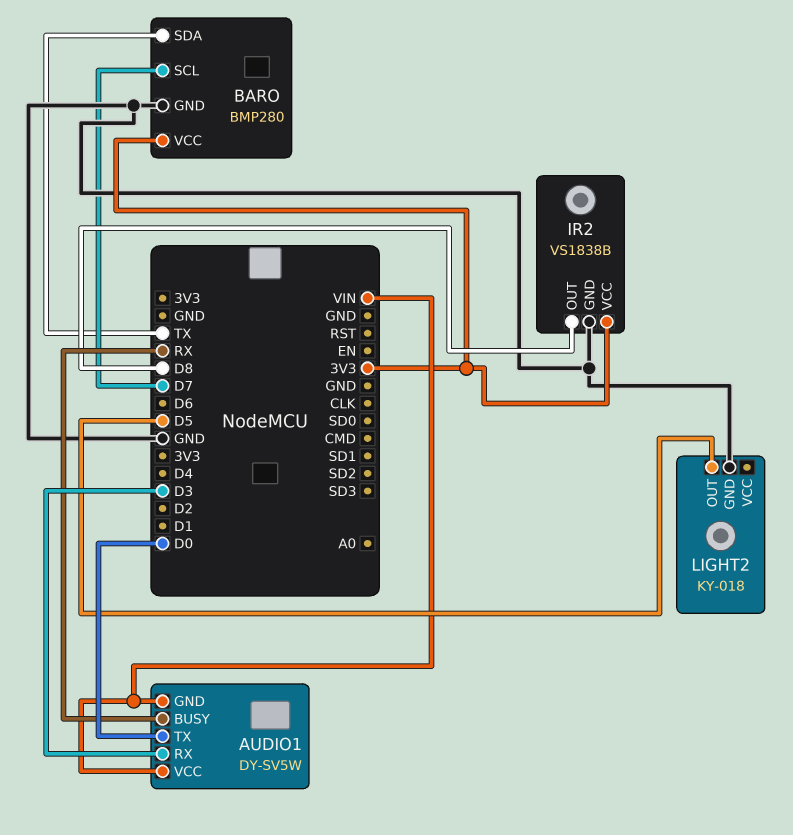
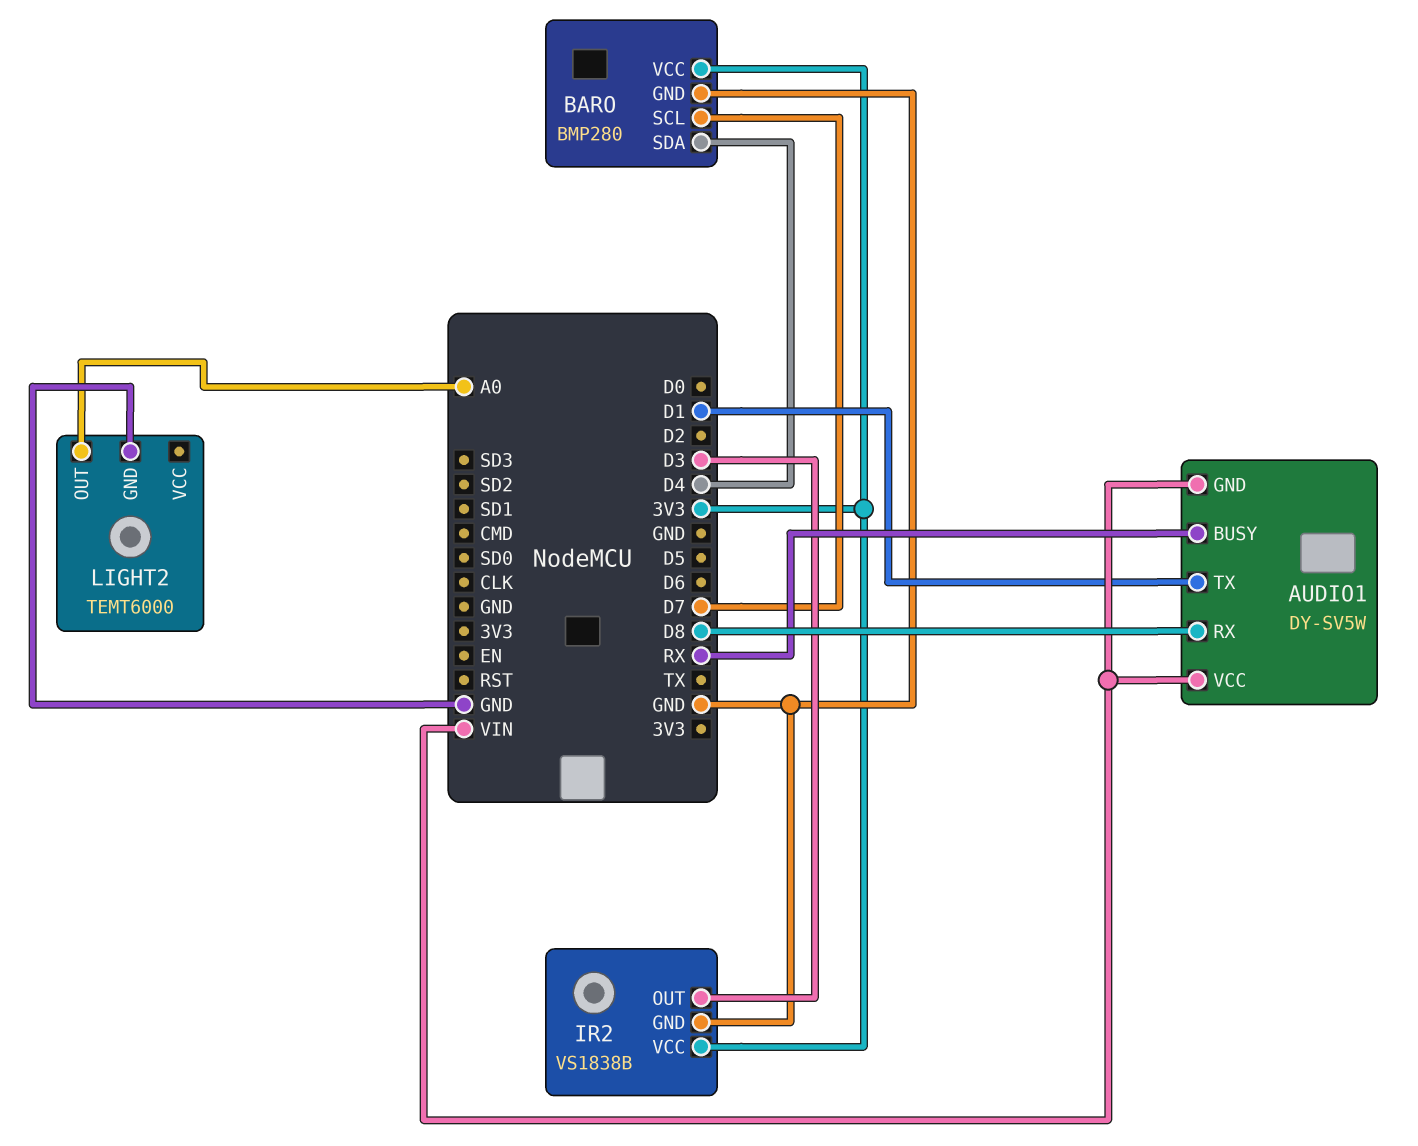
AUDIO1 pin RX: D3 -> D8
AUDIO1 pin TX: D0 -> D1
BARO pin SDA: TX -> D4
IR2 pin OUT: D8 -> D3
LIGHT2: KY-018 -> TEMT6000
LIGHT2 pin OUT: D5 -> A0

